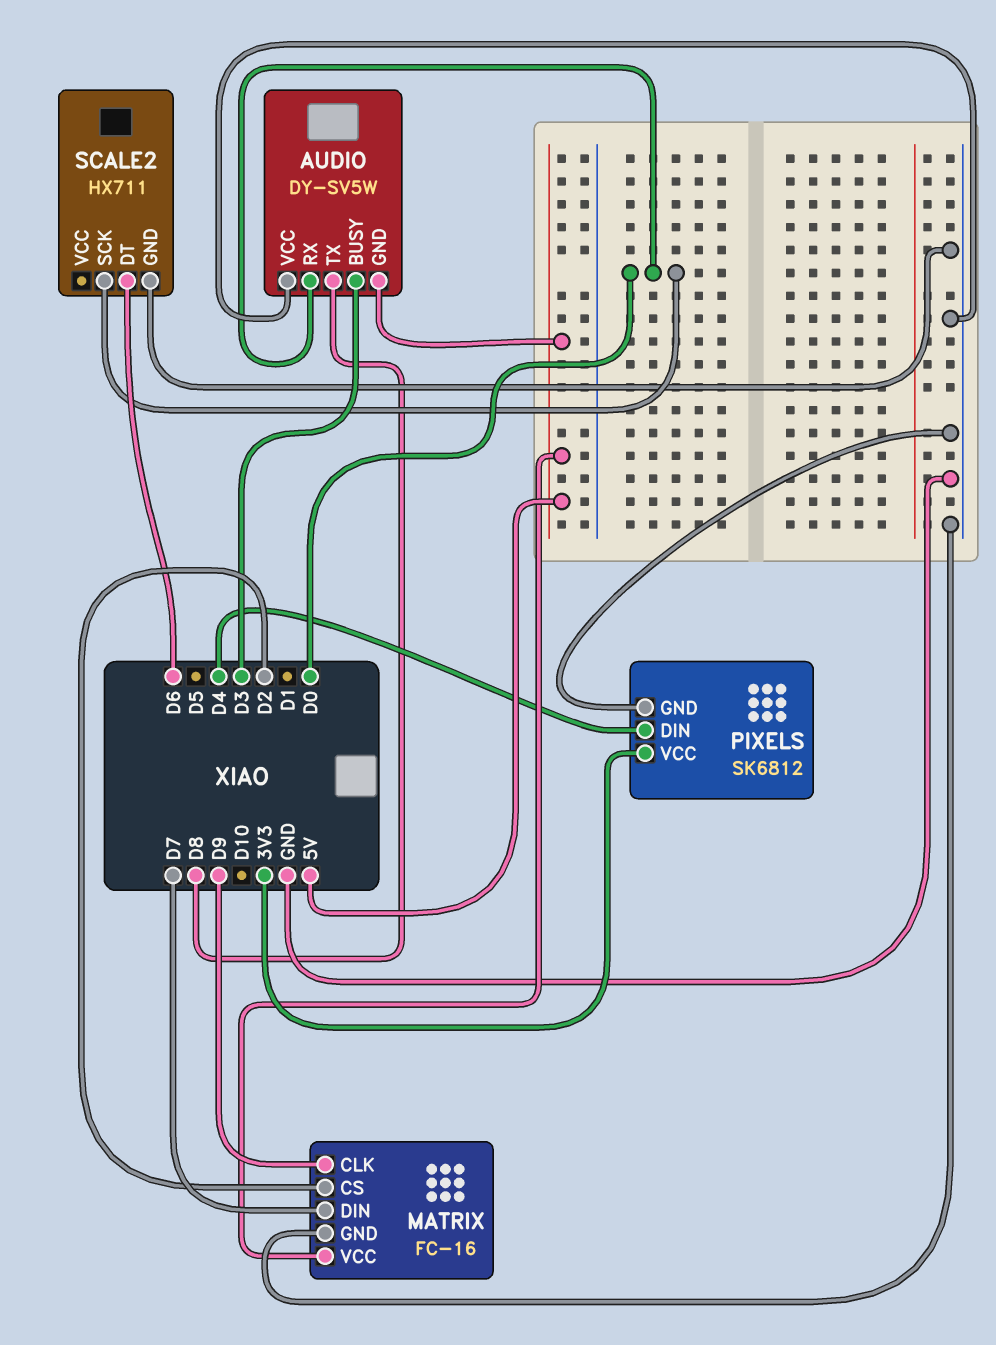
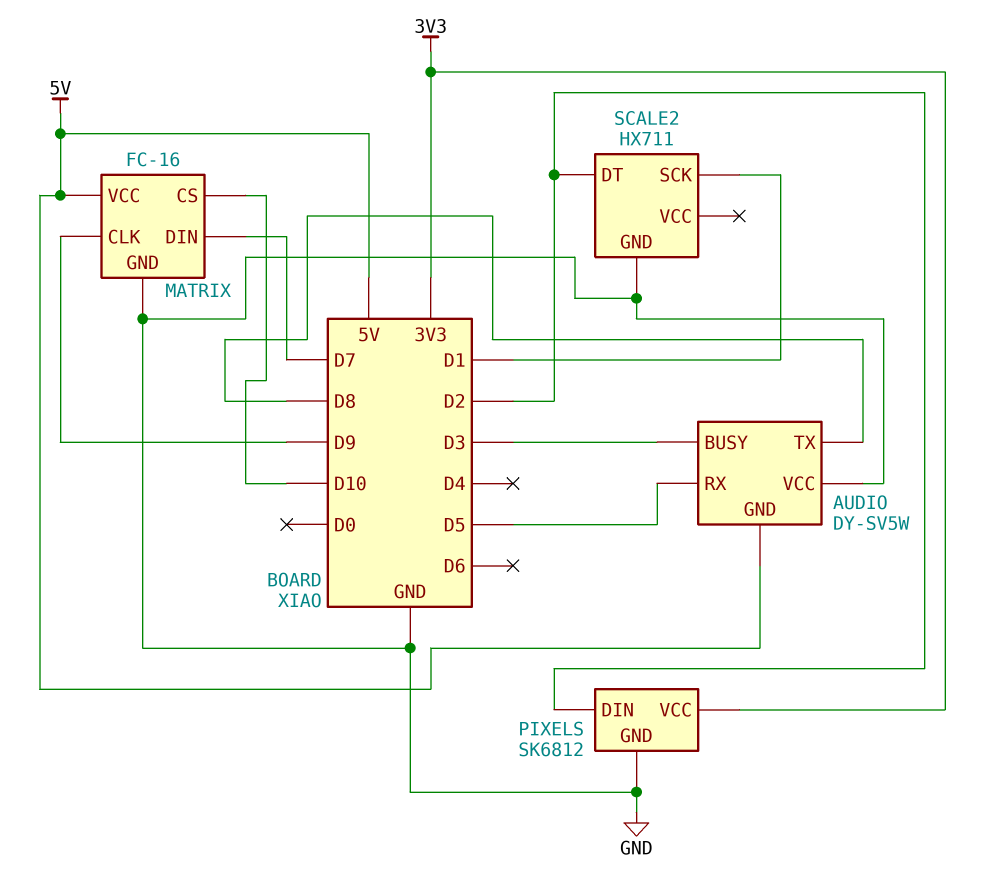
AUDIO pin RX: D0 -> D5
MATRIX pin CS: D2 -> D10
PIXELS pin DIN: D4 -> D2
SCALE2 pin DT: D6 -> D2
SCALE2 pin SCK: D0 -> D1

